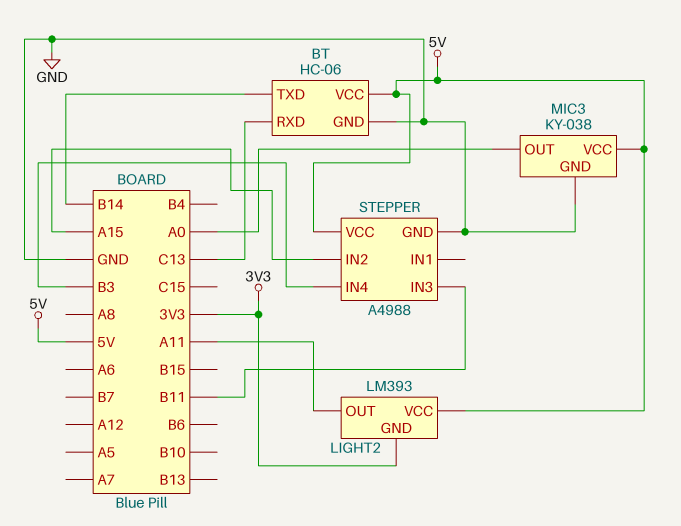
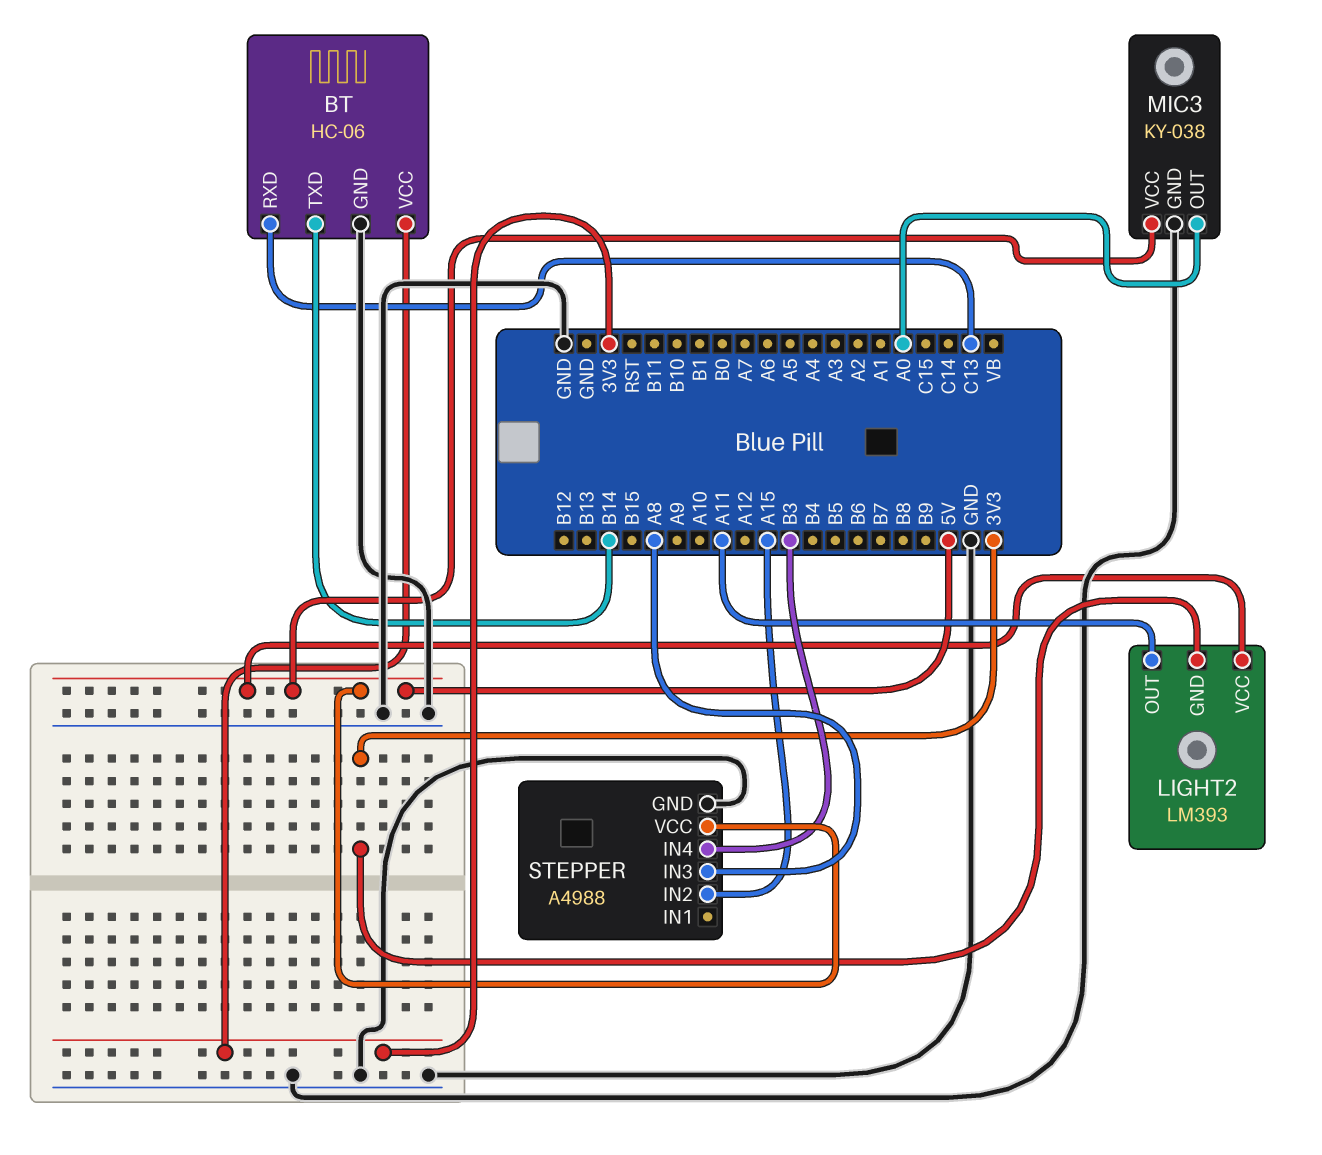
BT pin VCC: 5V -> 3V3
STEPPER pin IN3: B11 -> A8

